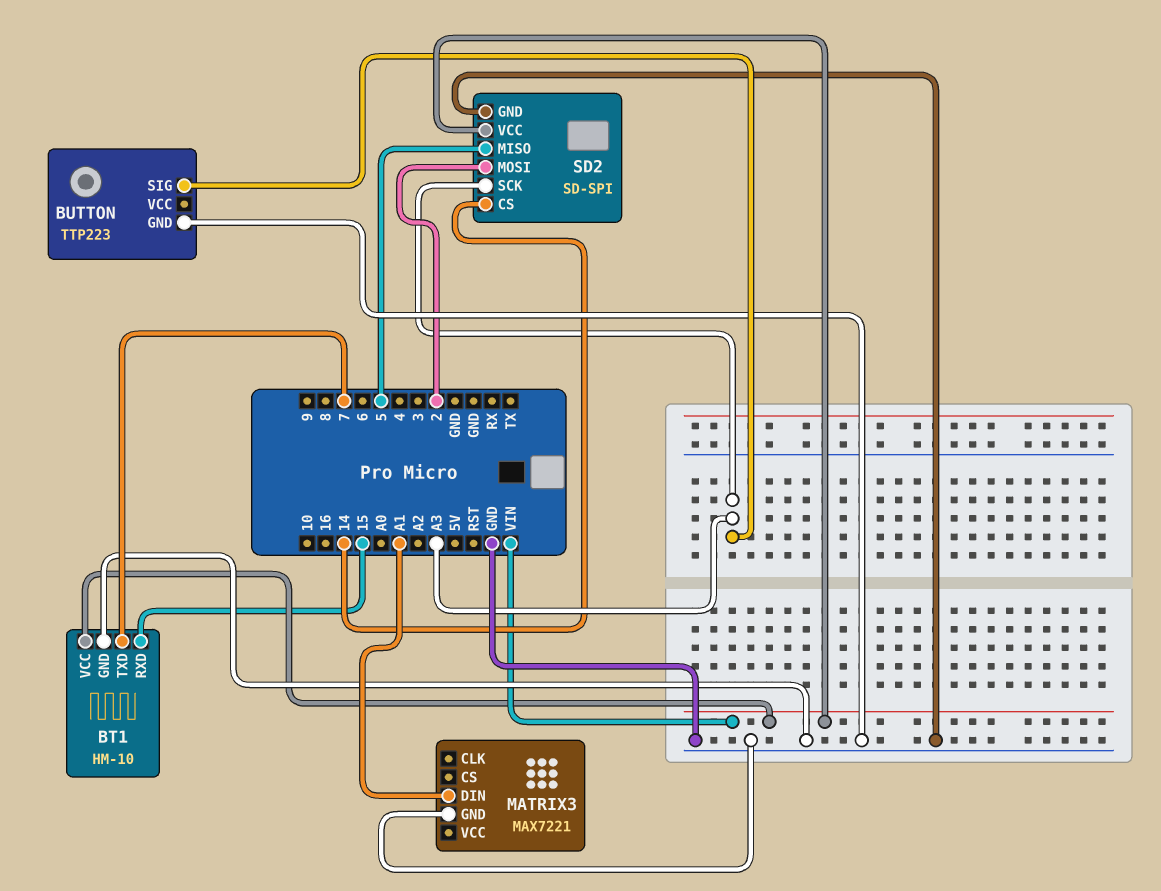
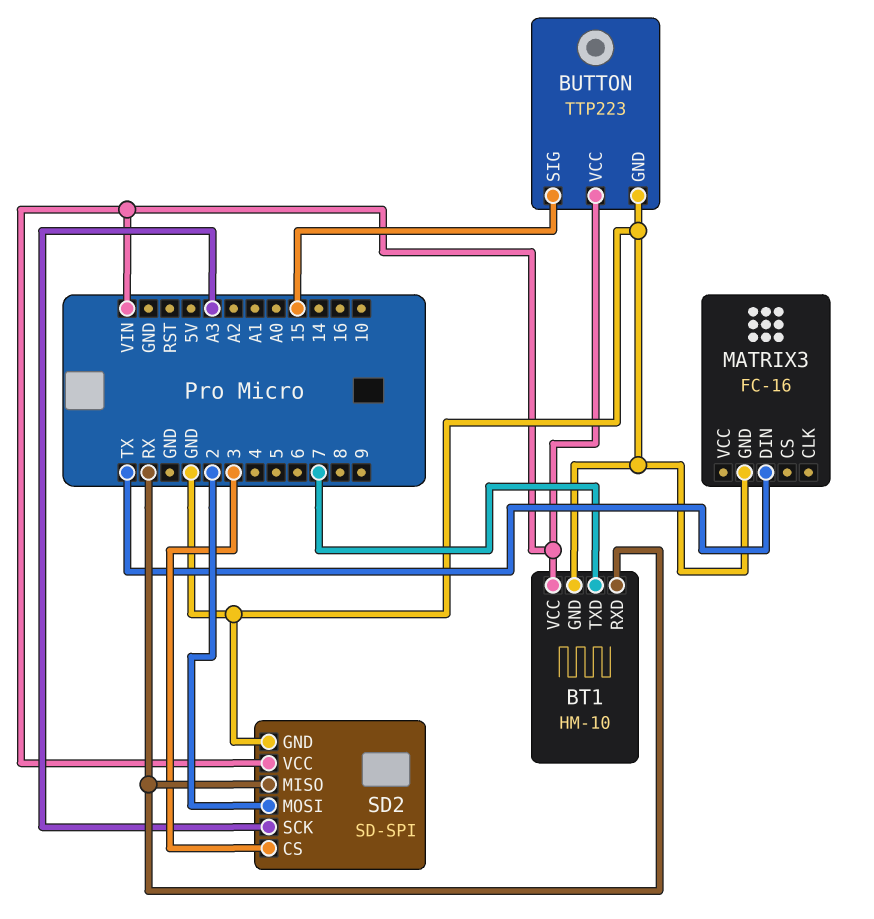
BT1 pin RXD: 15 -> RX
BUTTON pin SIG: A3 -> 15
BUTTON pin VCC: none -> VIN
MATRIX3: MAX7221 -> FC-16
MATRIX3 pin DIN: A1 -> TX
SD2 pin CS: 14 -> 3
SD2 pin MISO: 5 -> RX

